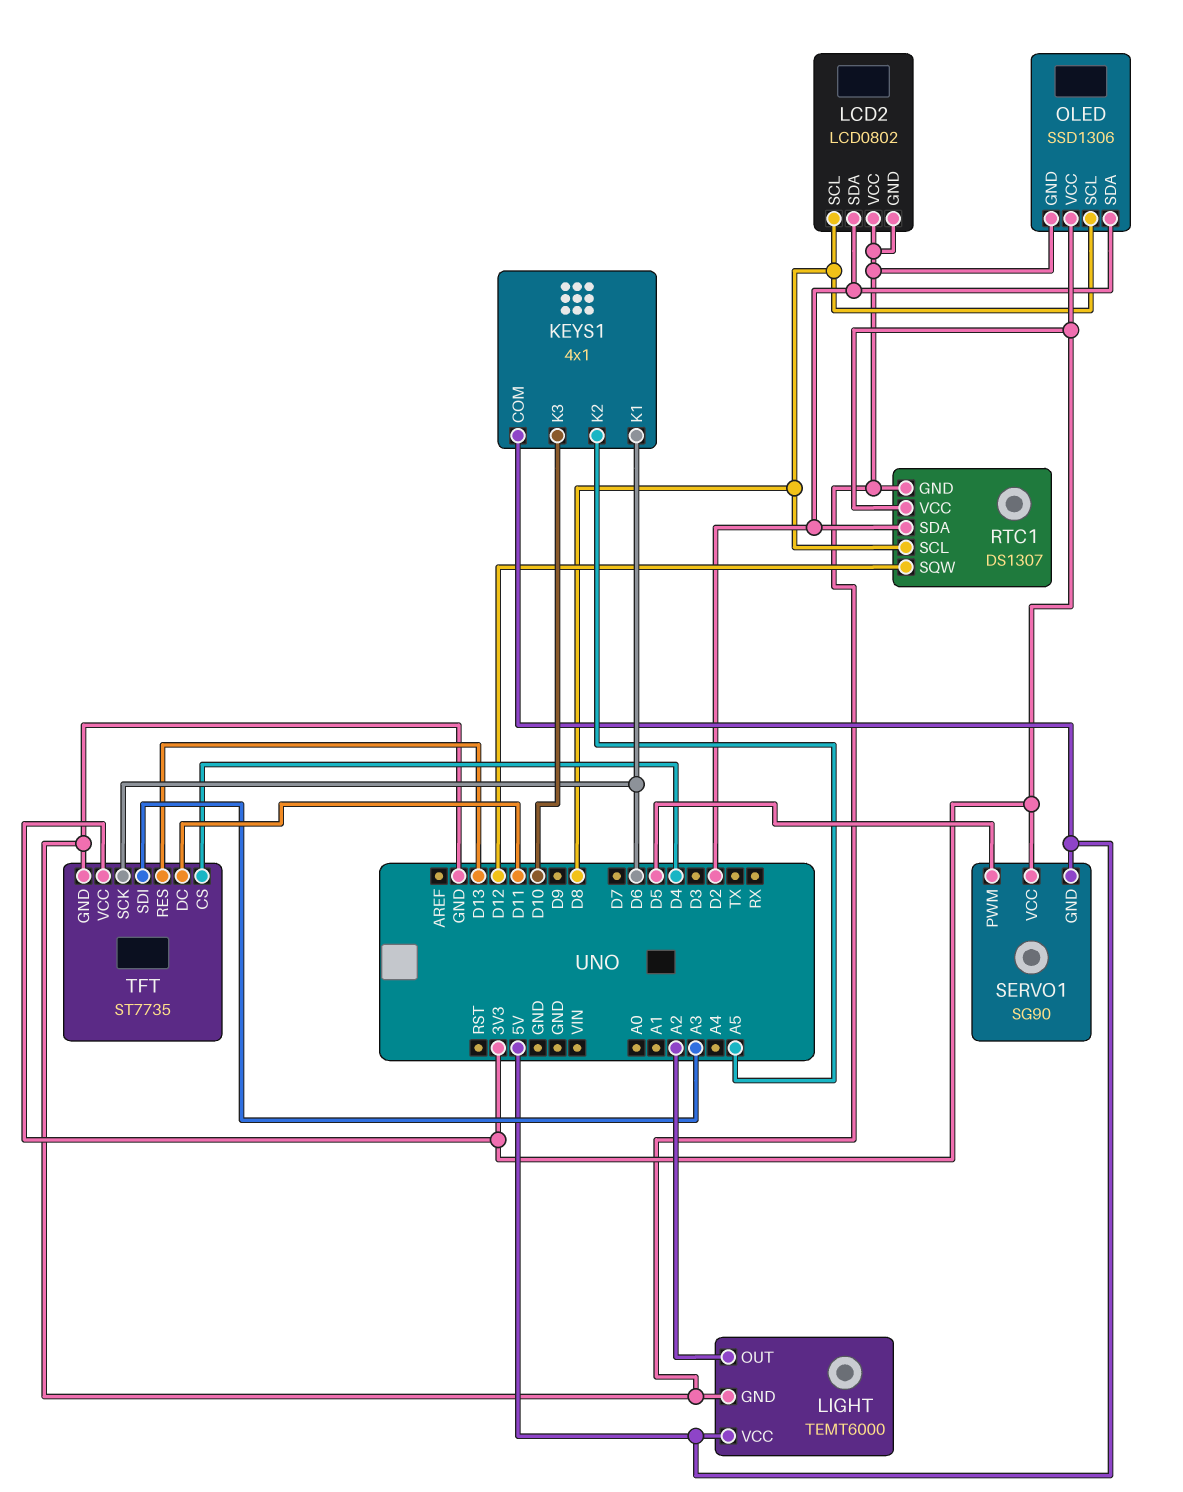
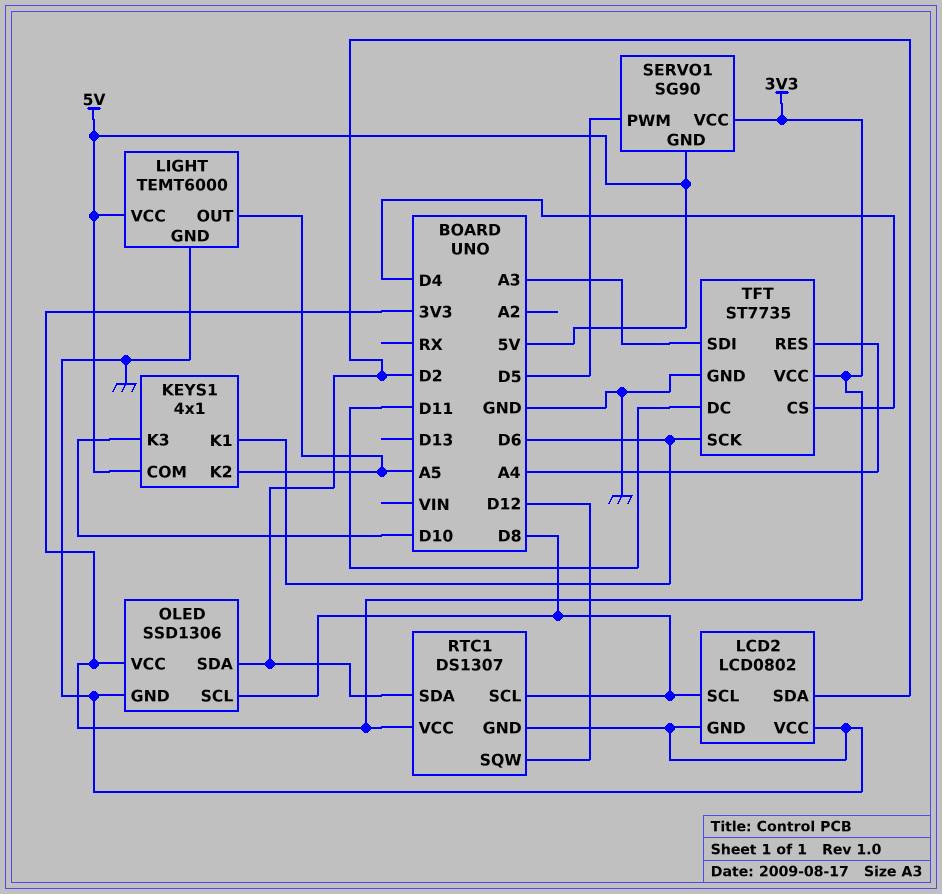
LIGHT pin OUT: A2 -> A5
TFT pin RES: D13 -> A4

